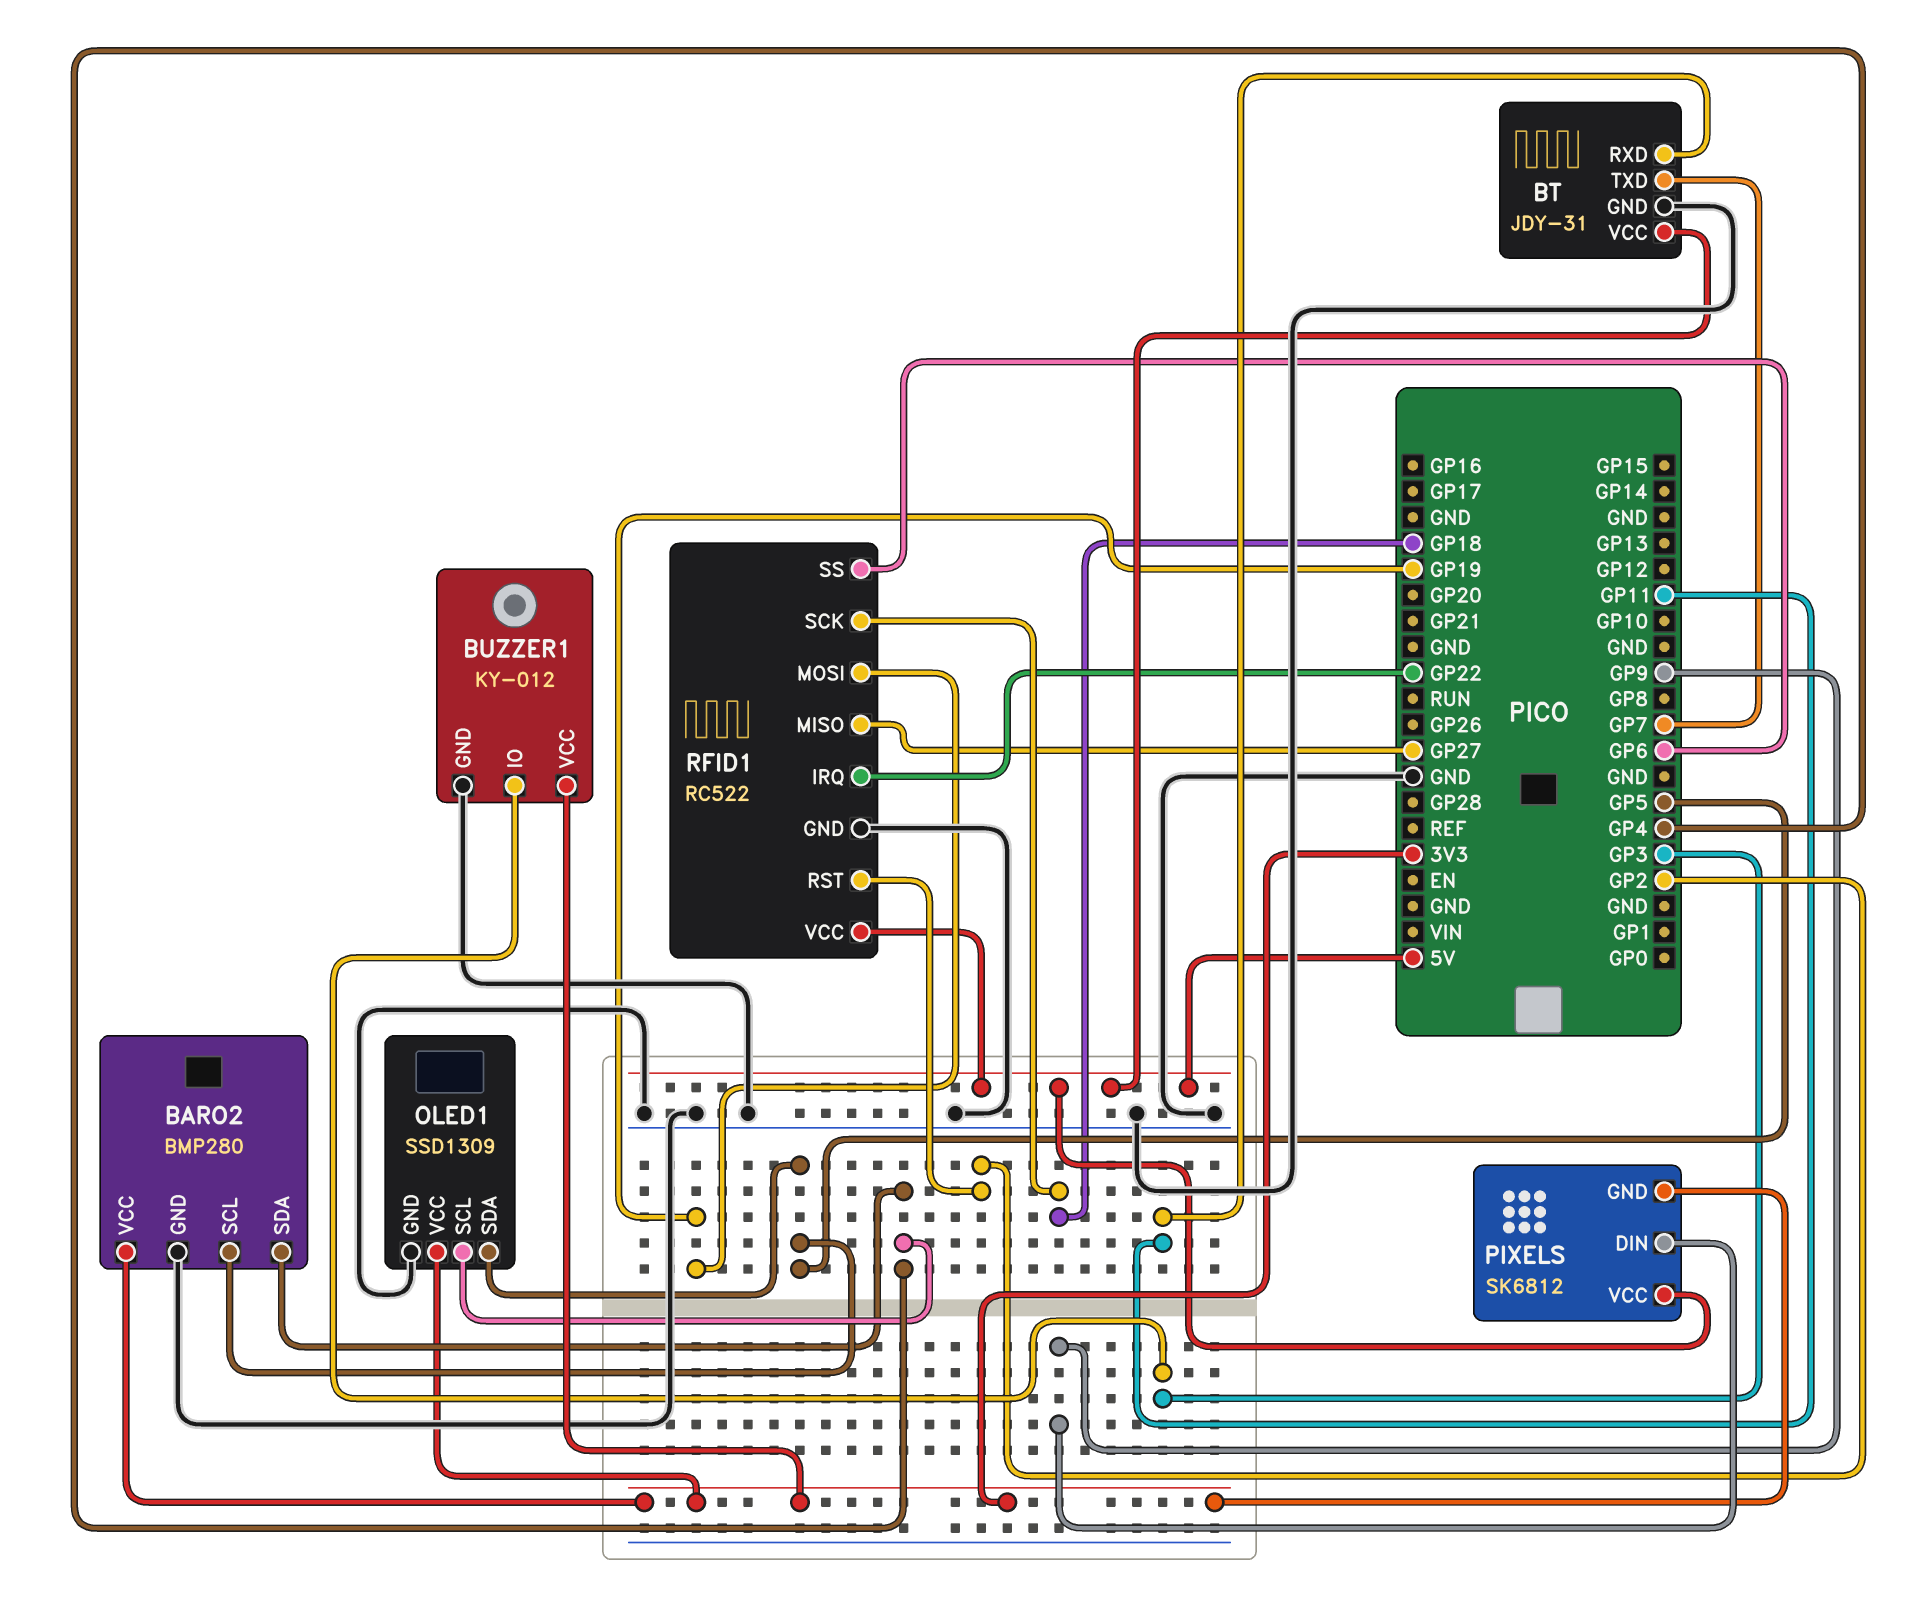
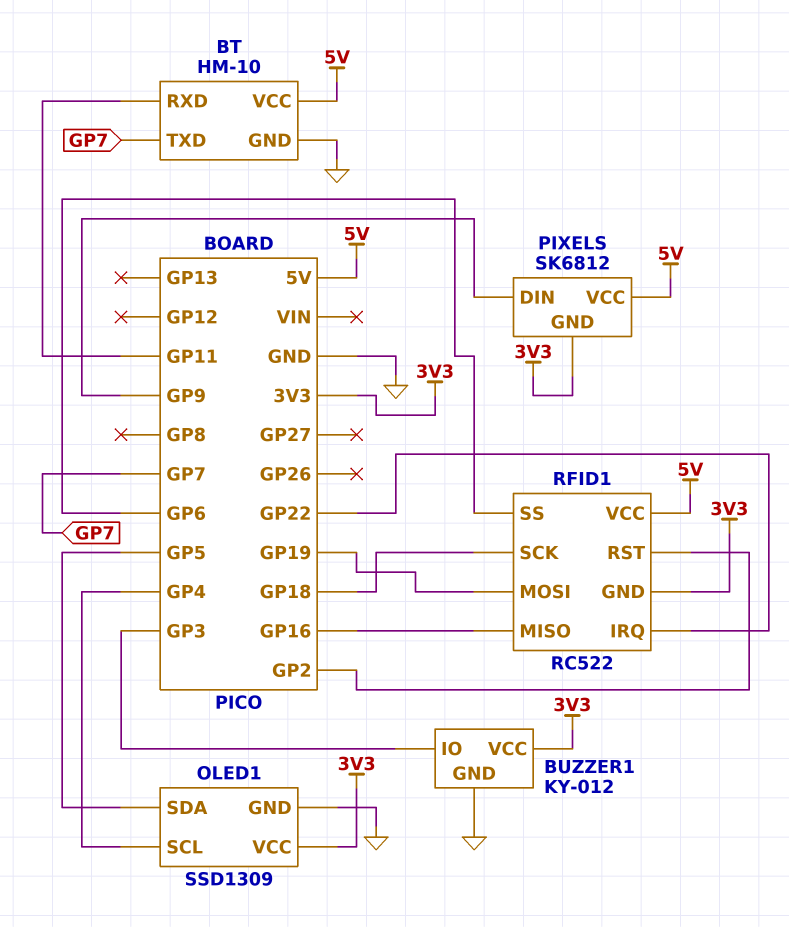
BARO2: BMP280 -> none
BARO2 pin GND: GND -> none
BARO2 pin SCL: GP5 -> none
BARO2 pin SDA: GP4 -> none
BARO2 pin VCC: 3V3 -> none
BT: JDY-31 -> HM-10
RFID1 pin GND: GND -> 3V3
RFID1 pin MISO: GP27 -> GP16

